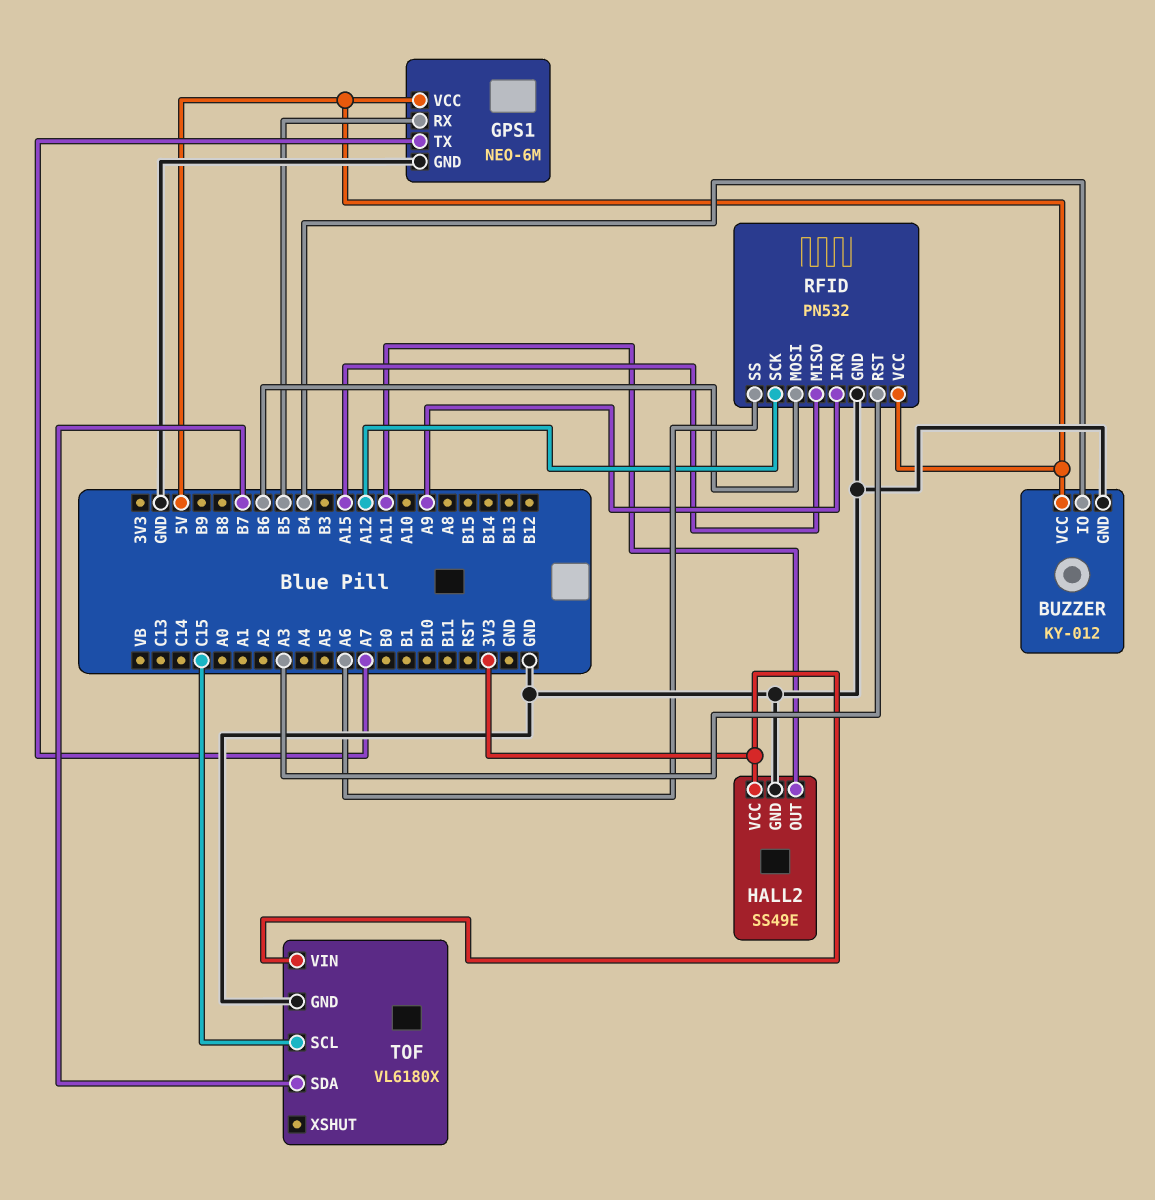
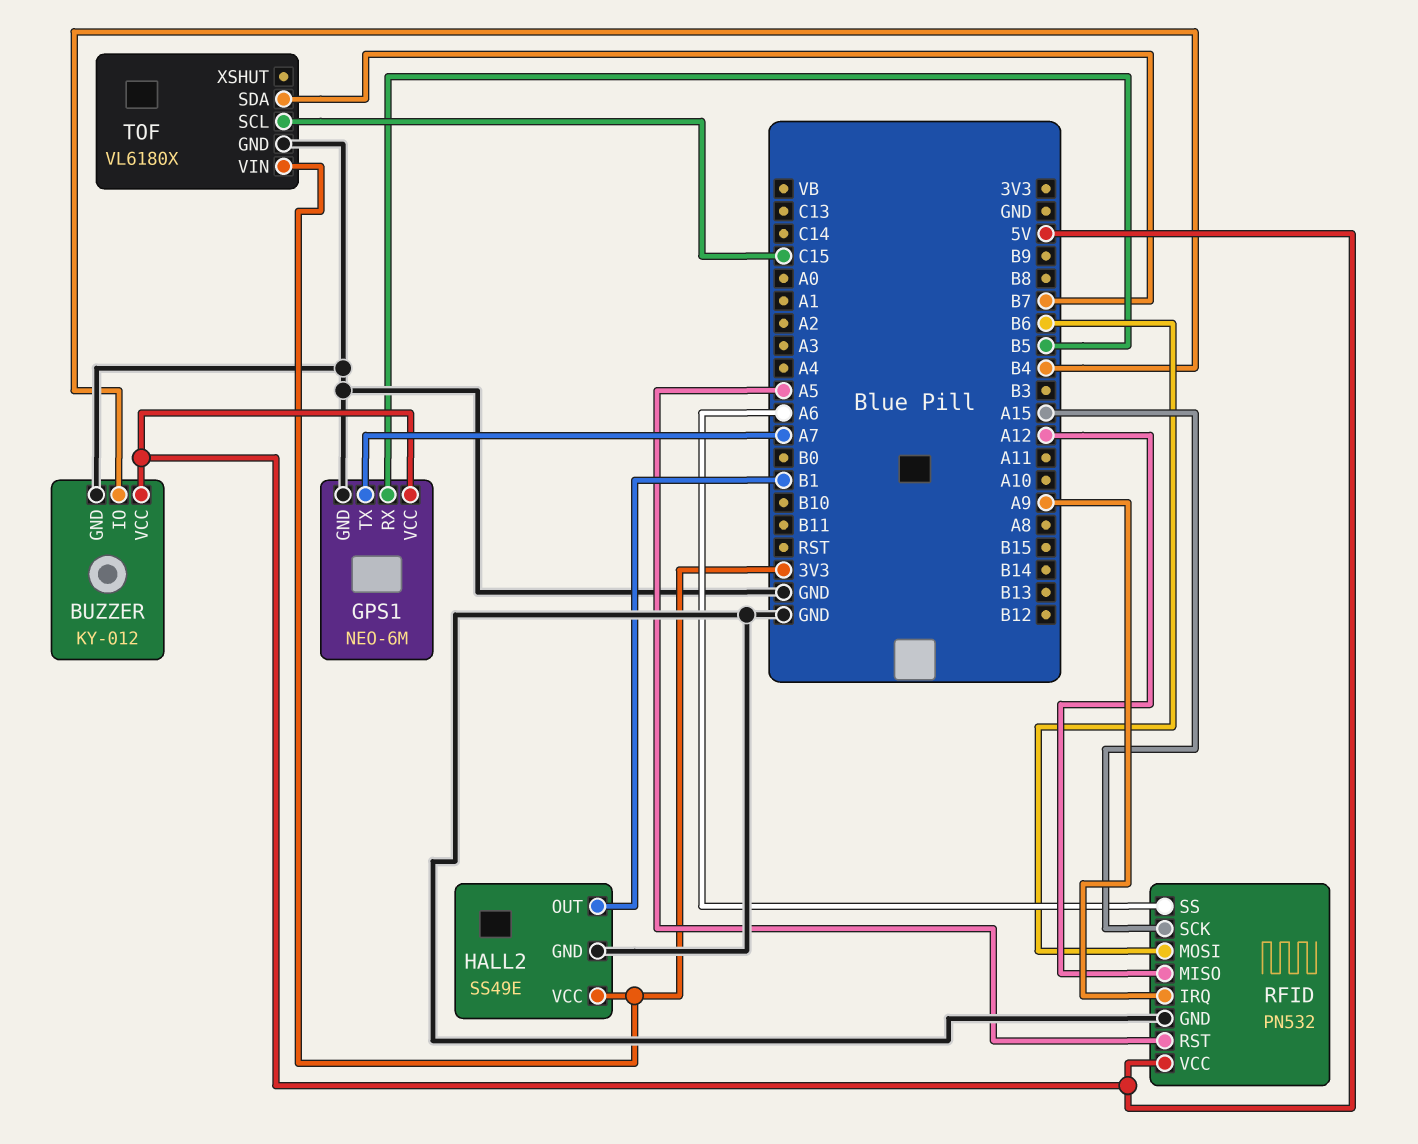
HALL2 pin OUT: A11 -> B1
RFID pin MISO: A15 -> A12
RFID pin RST: A3 -> A5
RFID pin SCK: A12 -> A15

